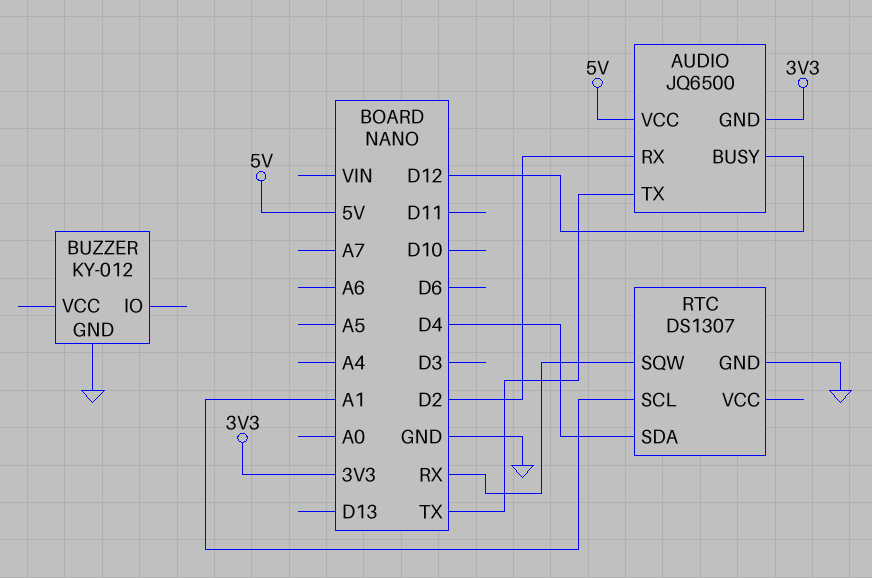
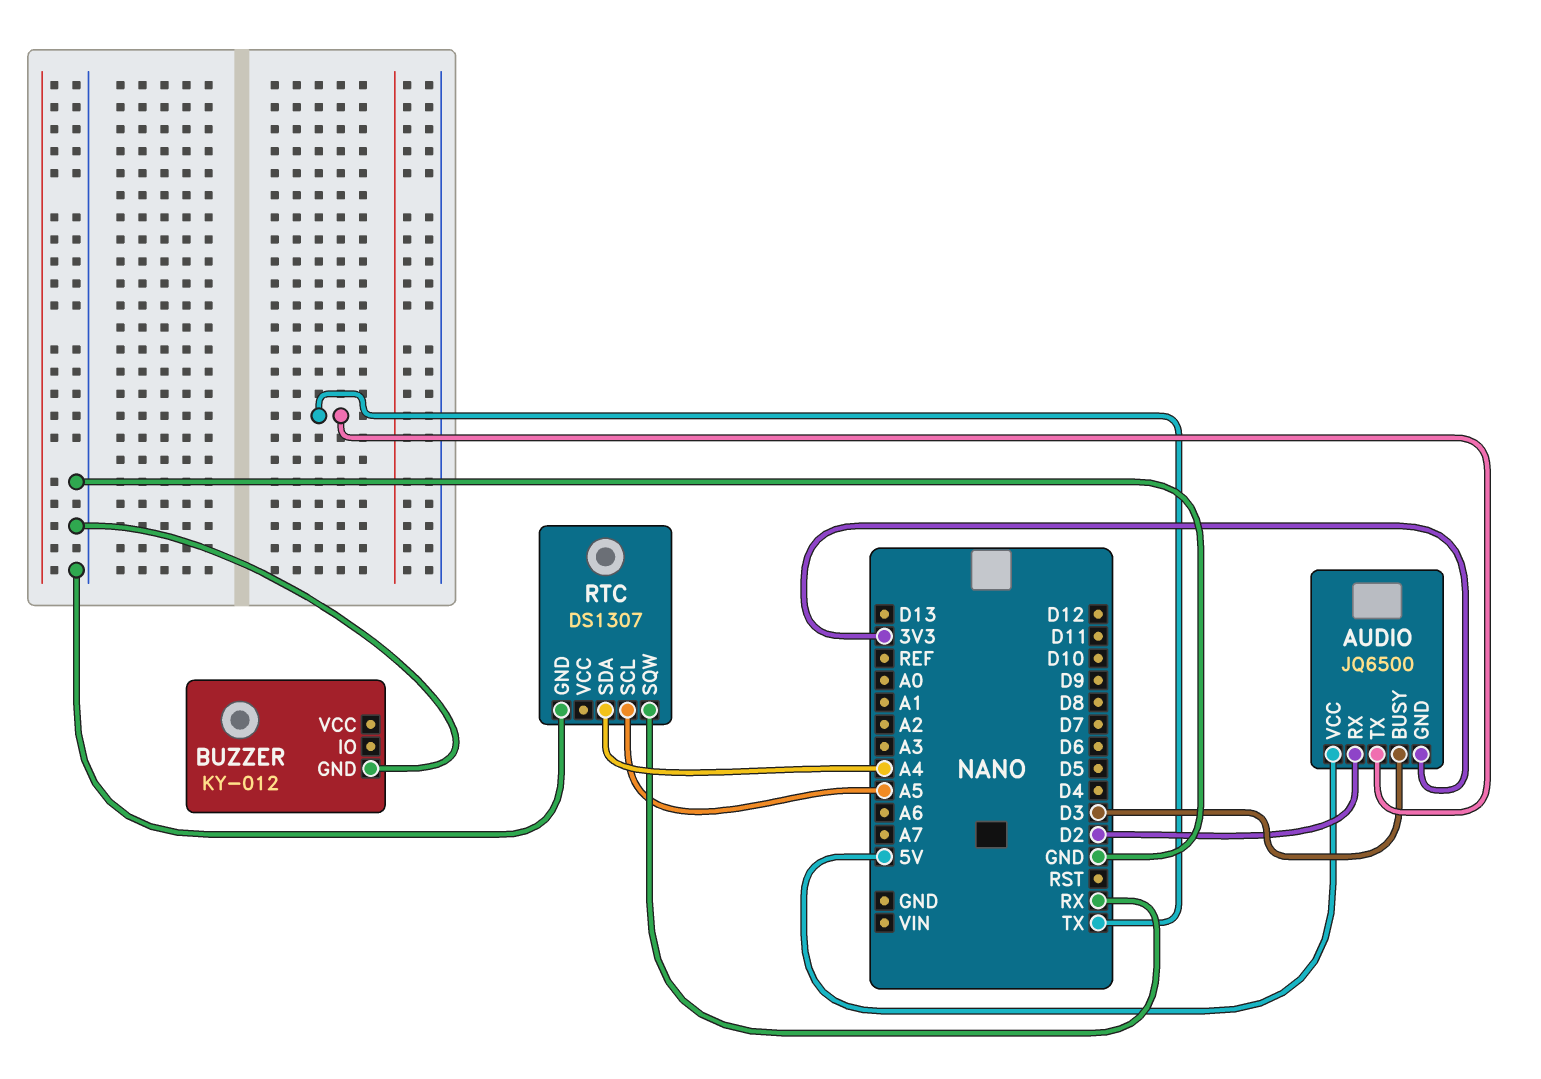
AUDIO pin BUSY: D12 -> D3
RTC pin SCL: A1 -> A5
RTC pin SDA: D4 -> A4

